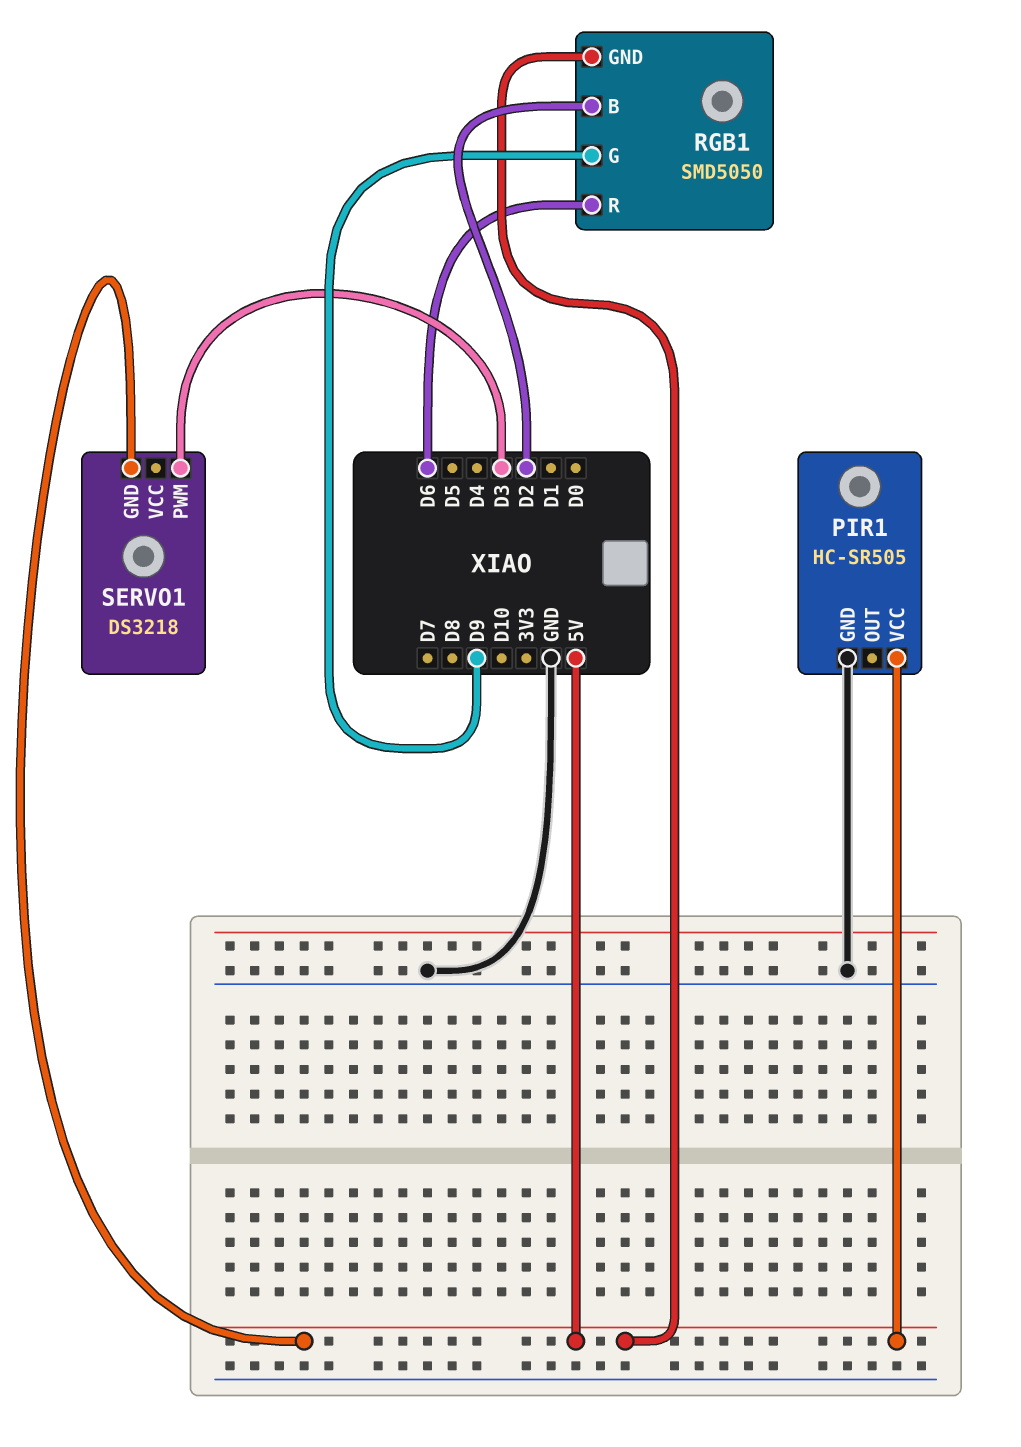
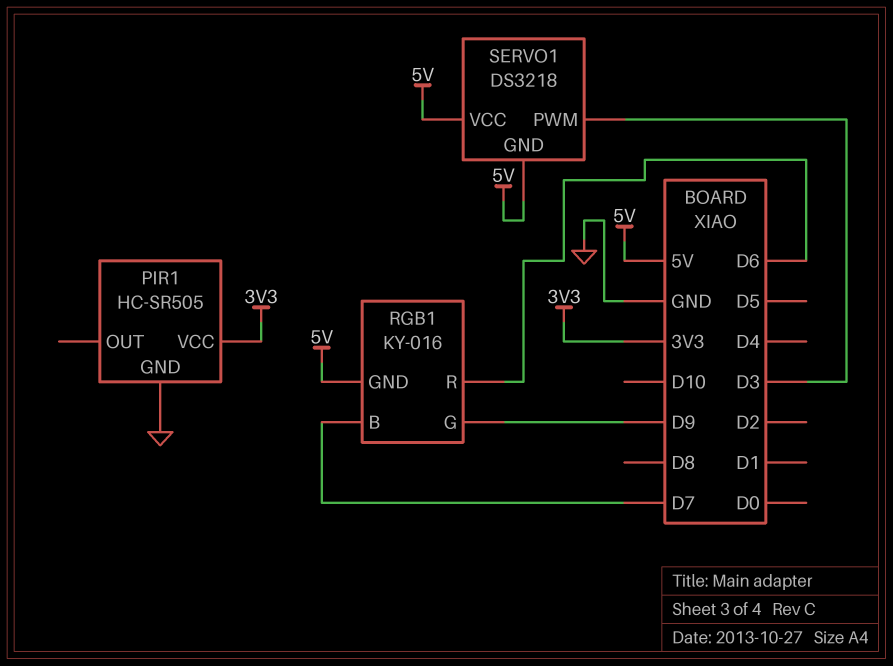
PIR1 pin VCC: 5V -> 3V3
RGB1: SMD5050 -> KY-016
RGB1 pin B: D2 -> D7
SERVO1 pin VCC: none -> 5V

